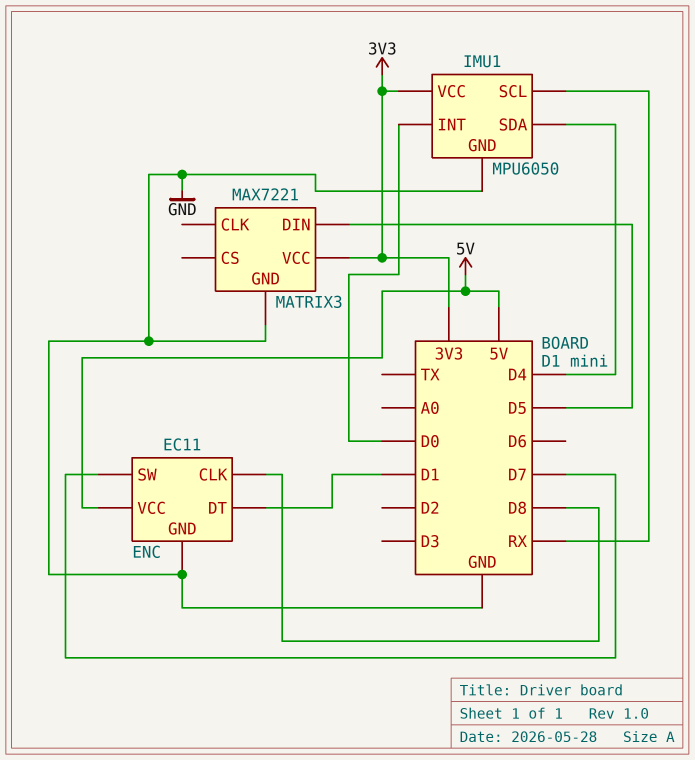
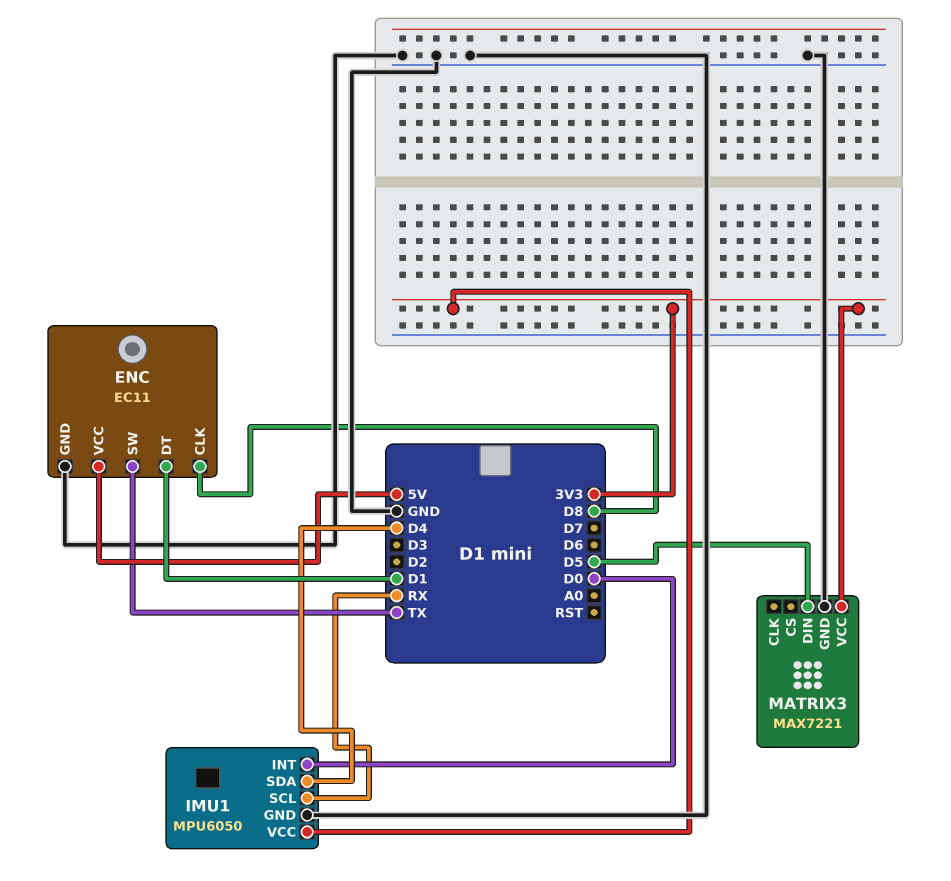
ENC pin SW: D7 -> TX

